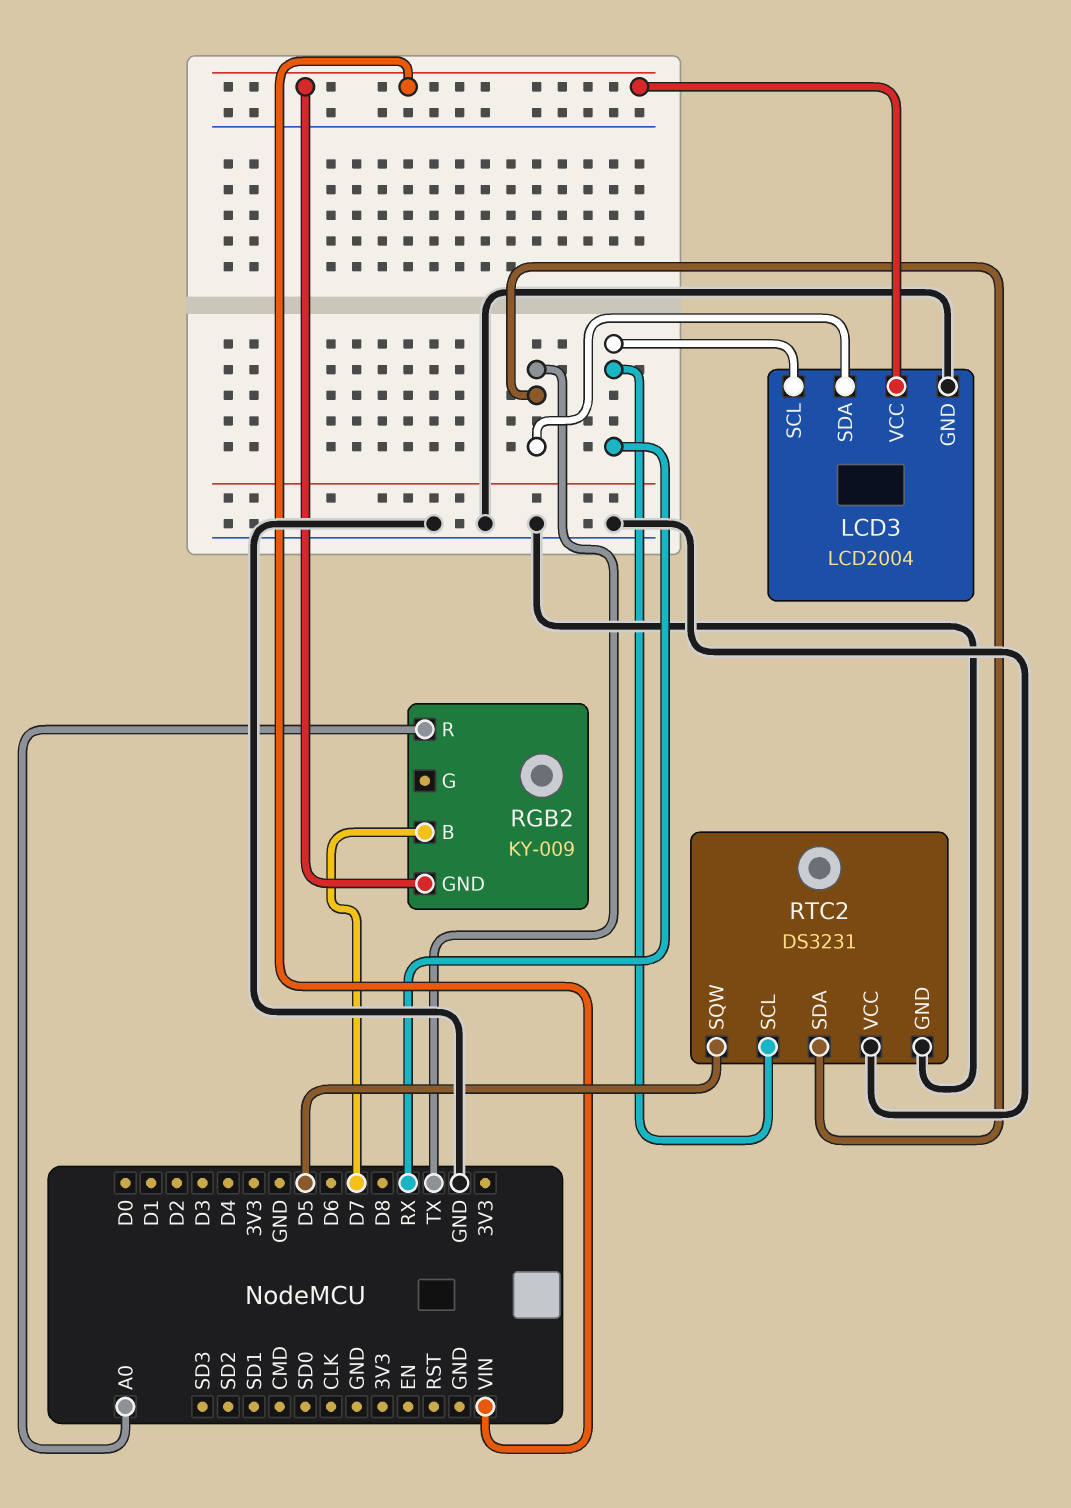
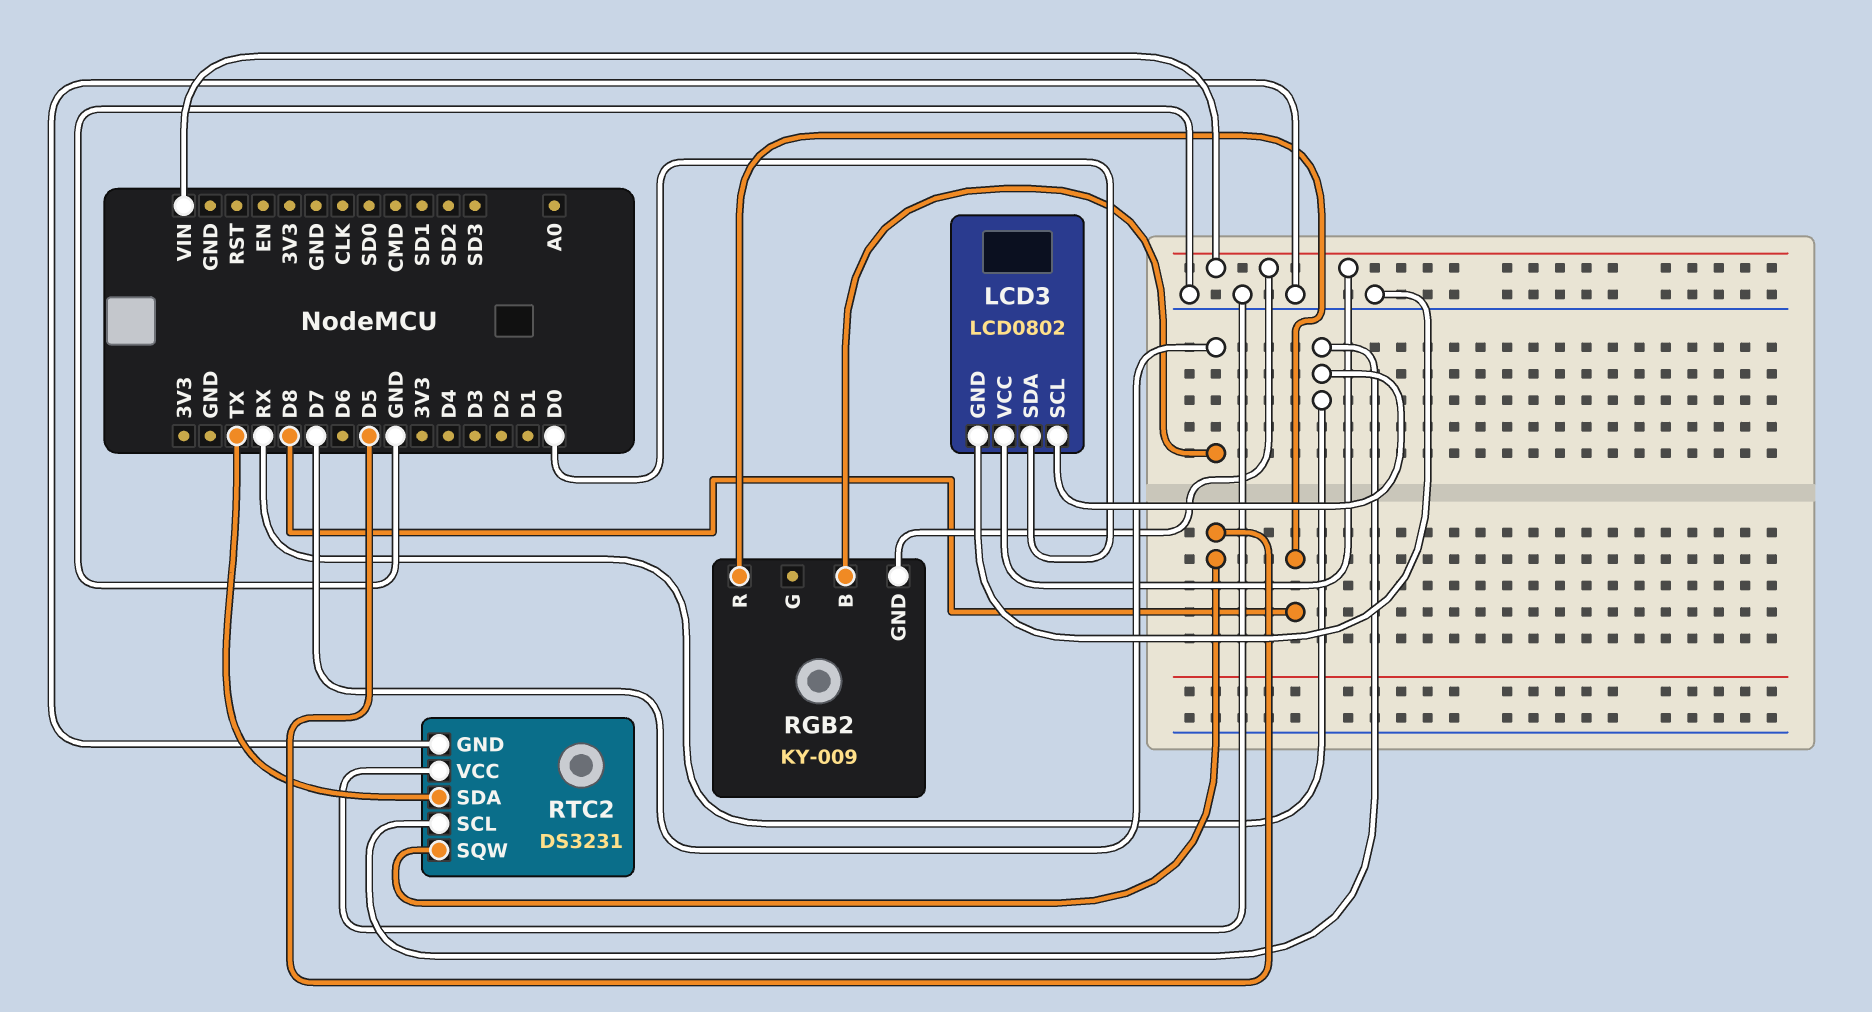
LCD3: LCD2004 -> LCD0802
LCD3 pin SDA: TX -> D0
RGB2 pin R: A0 -> D8

